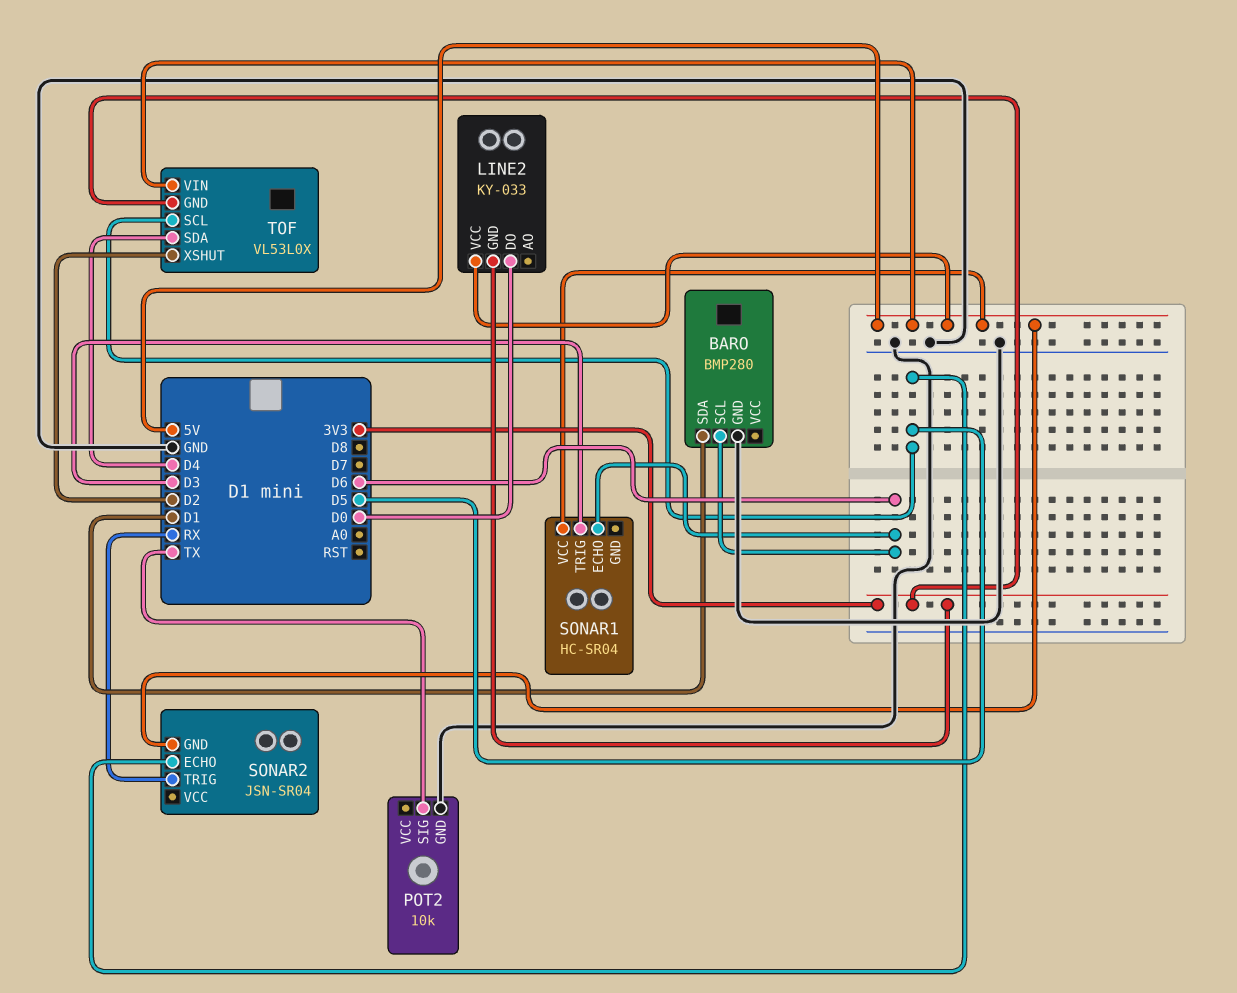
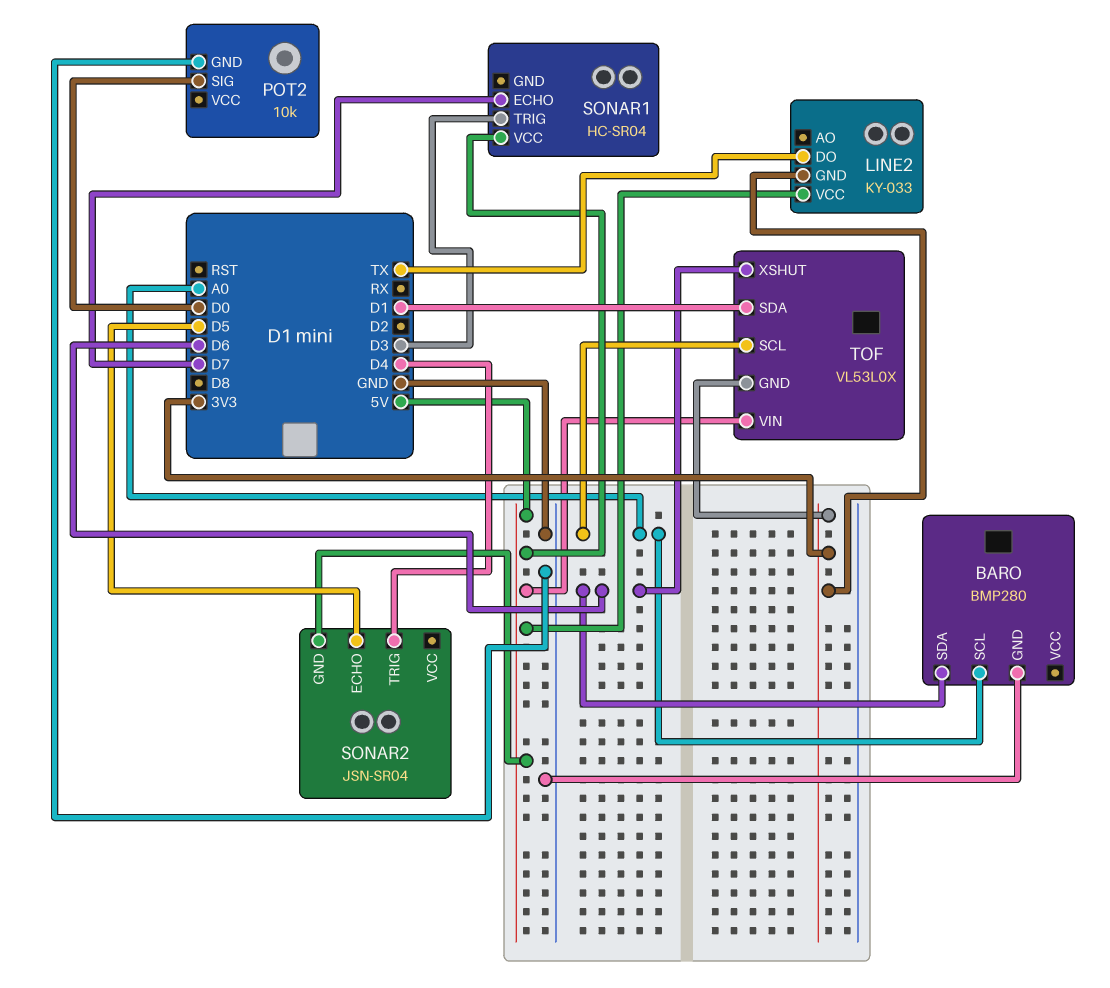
BARO pin SCL: D6 -> A0
BARO pin SDA: D1 -> D6
LINE2 pin DO: D0 -> TX
POT2 pin SIG: TX -> D0
SONAR1 pin ECHO: D6 -> D7
SONAR2 pin TRIG: RX -> D4
TOF pin SCL: D5 -> A0
TOF pin SDA: D4 -> D1
TOF pin XSHUT: D2 -> D6

